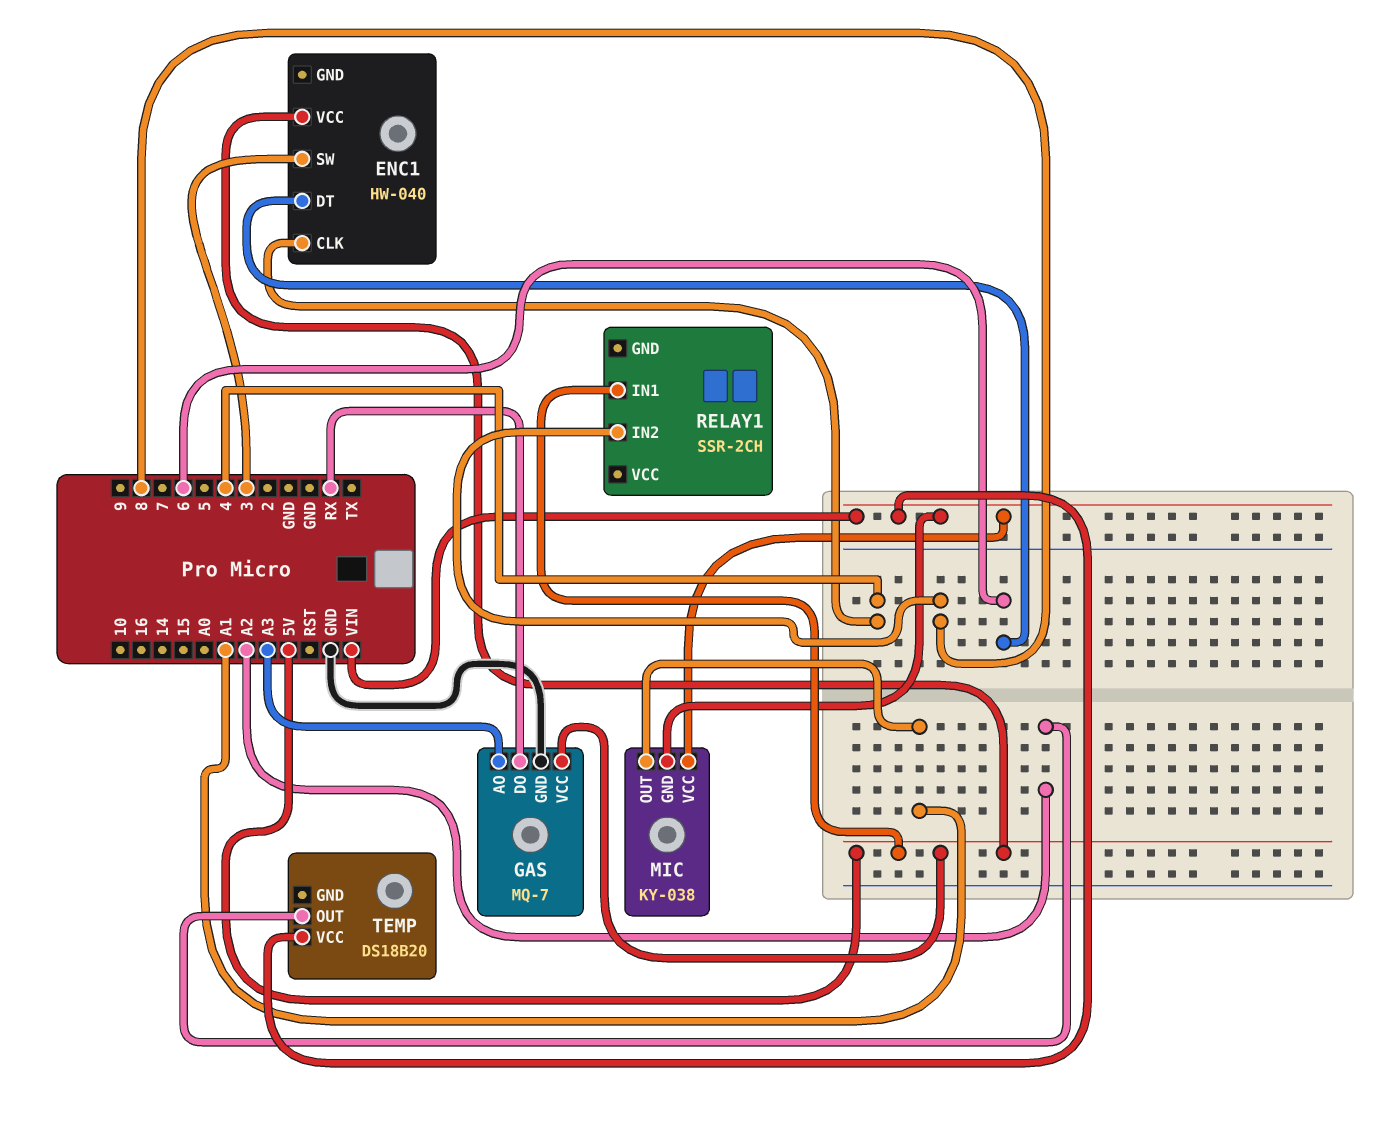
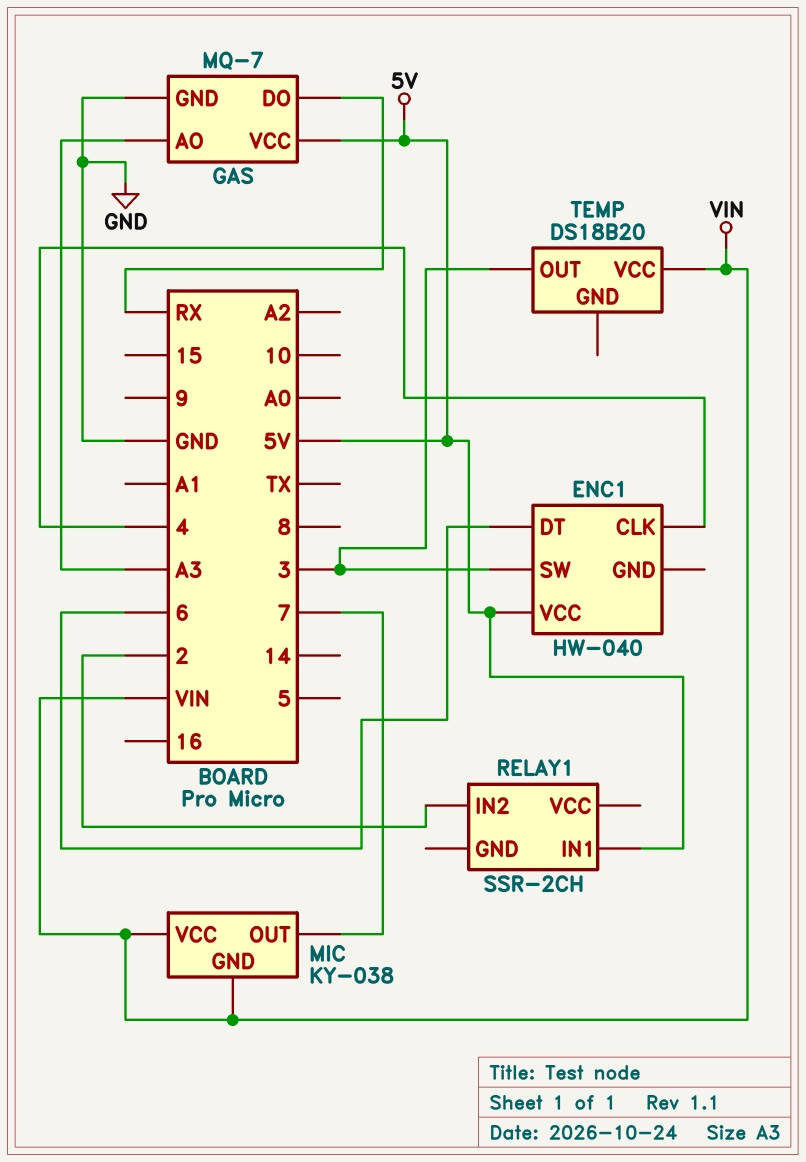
MIC pin OUT: A1 -> 7
RELAY1 pin IN2: 8 -> 2
TEMP pin OUT: A2 -> 3

